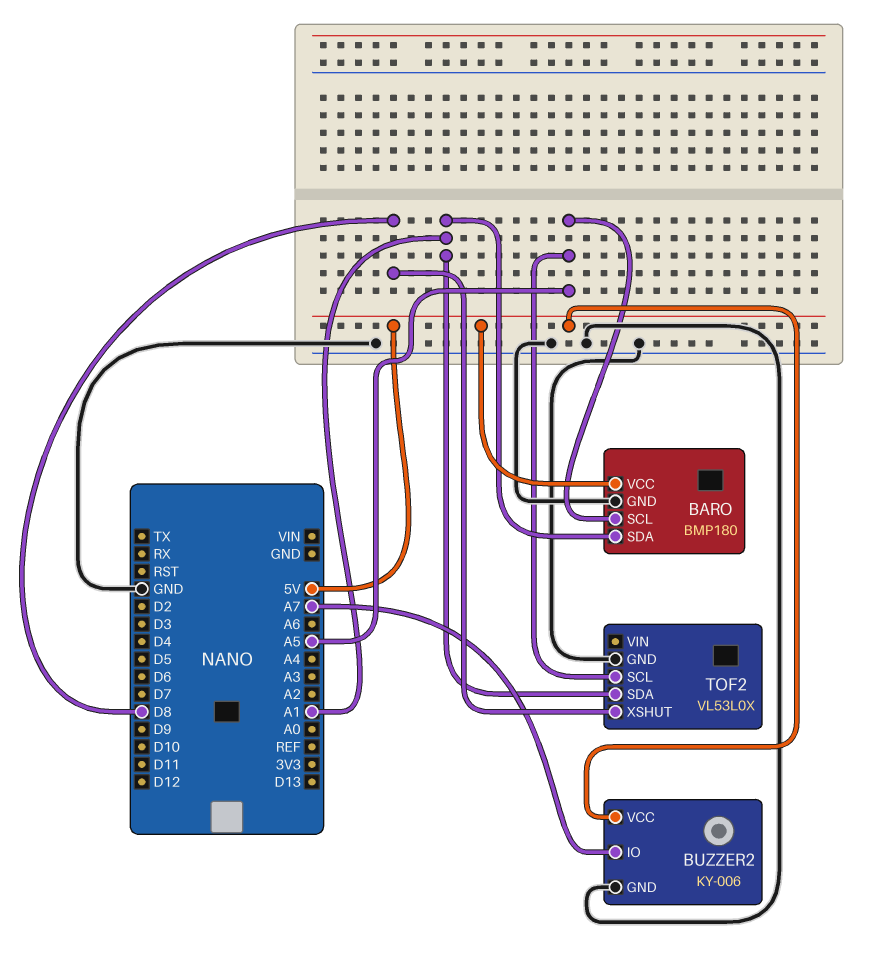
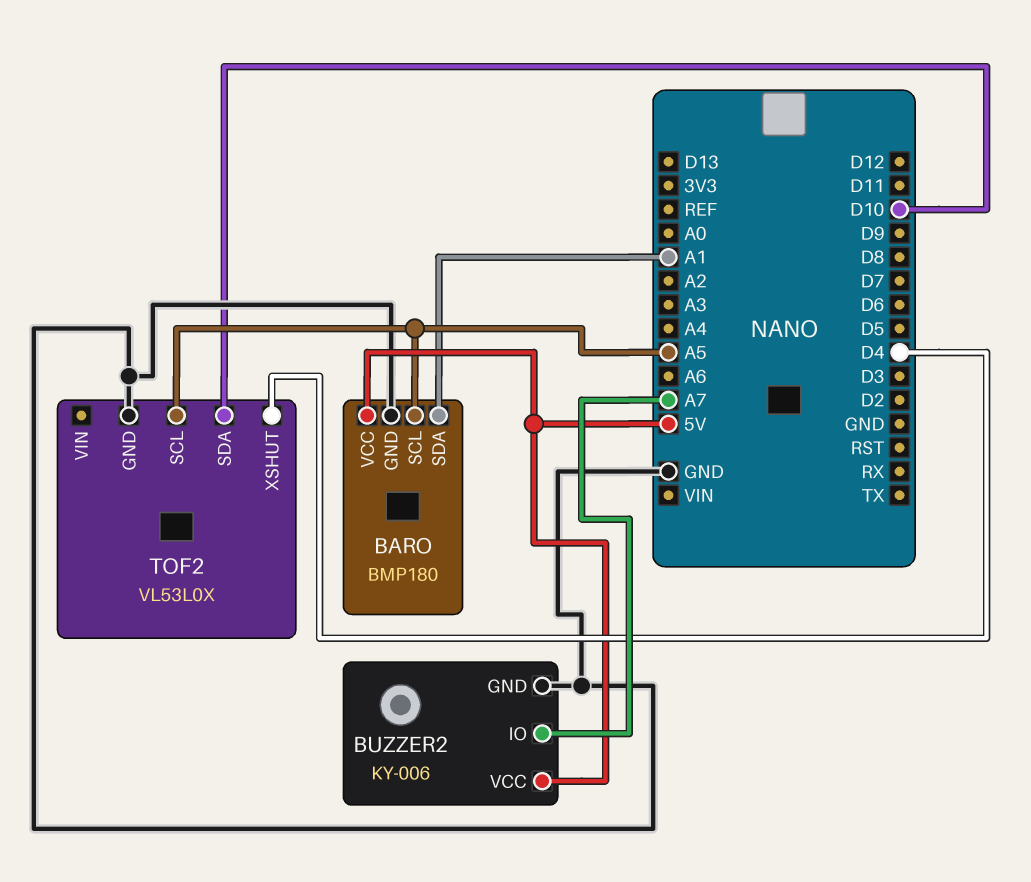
TOF2 pin SDA: A1 -> D10
TOF2 pin XSHUT: D8 -> D4

